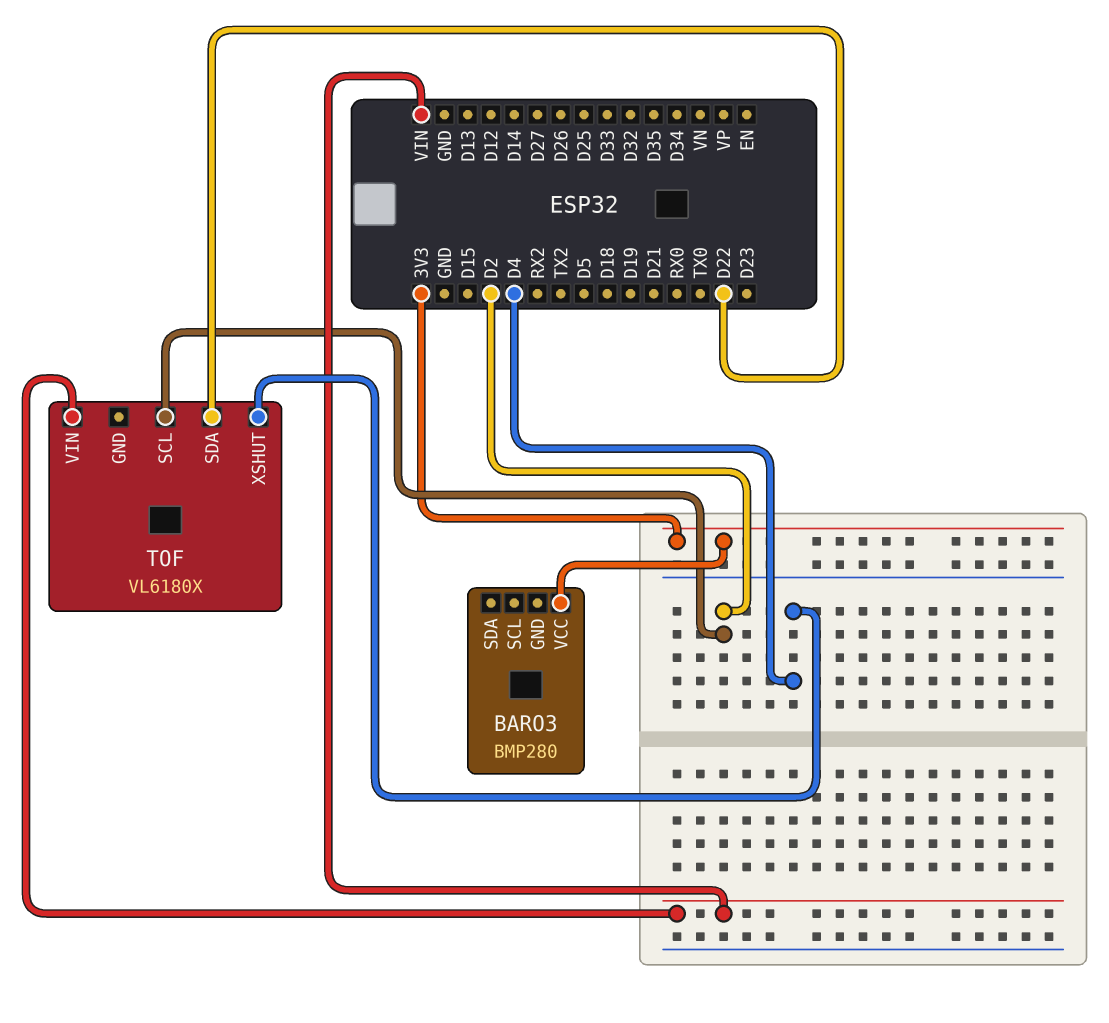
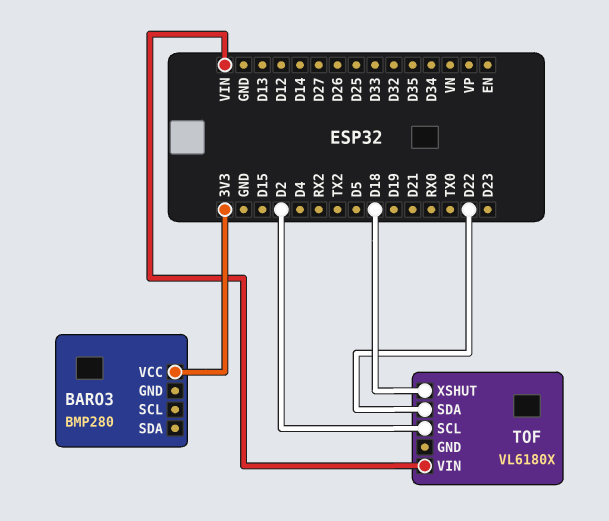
TOF pin XSHUT: D4 -> D18

